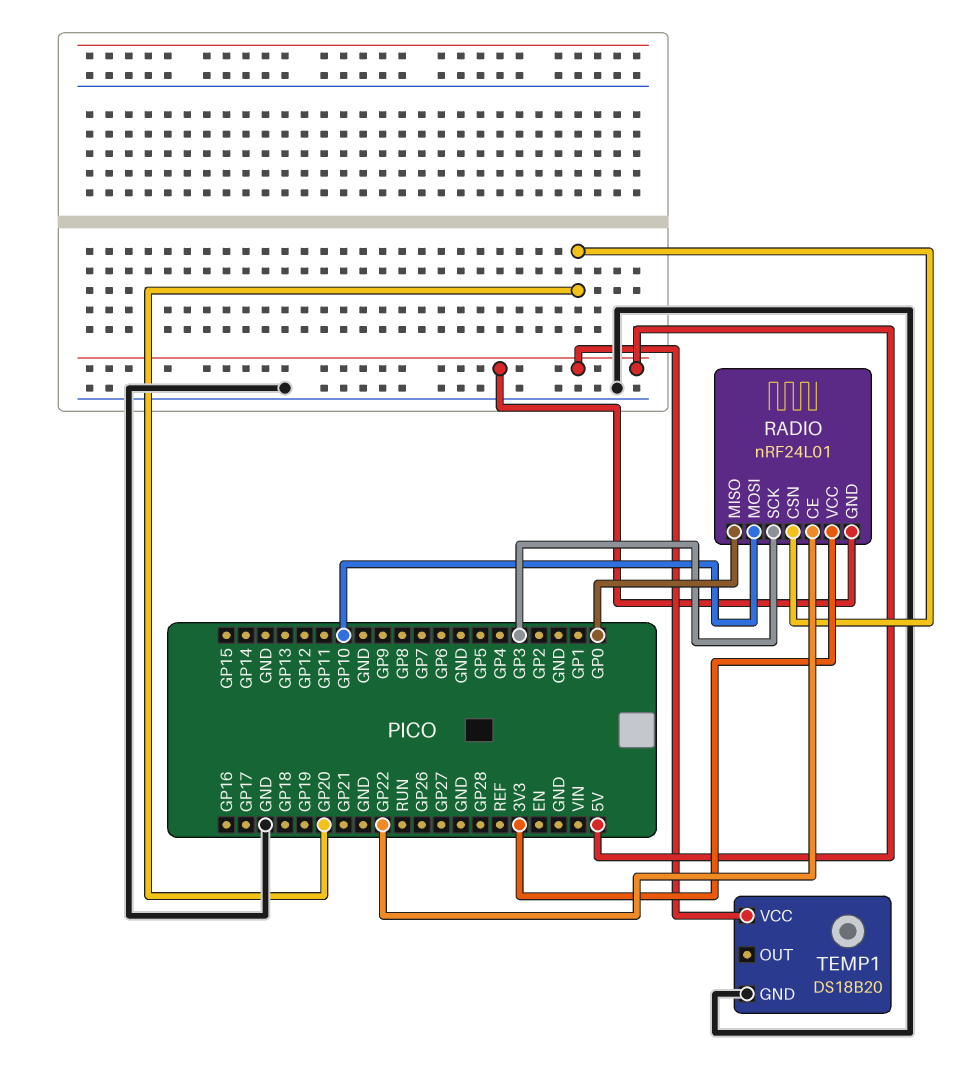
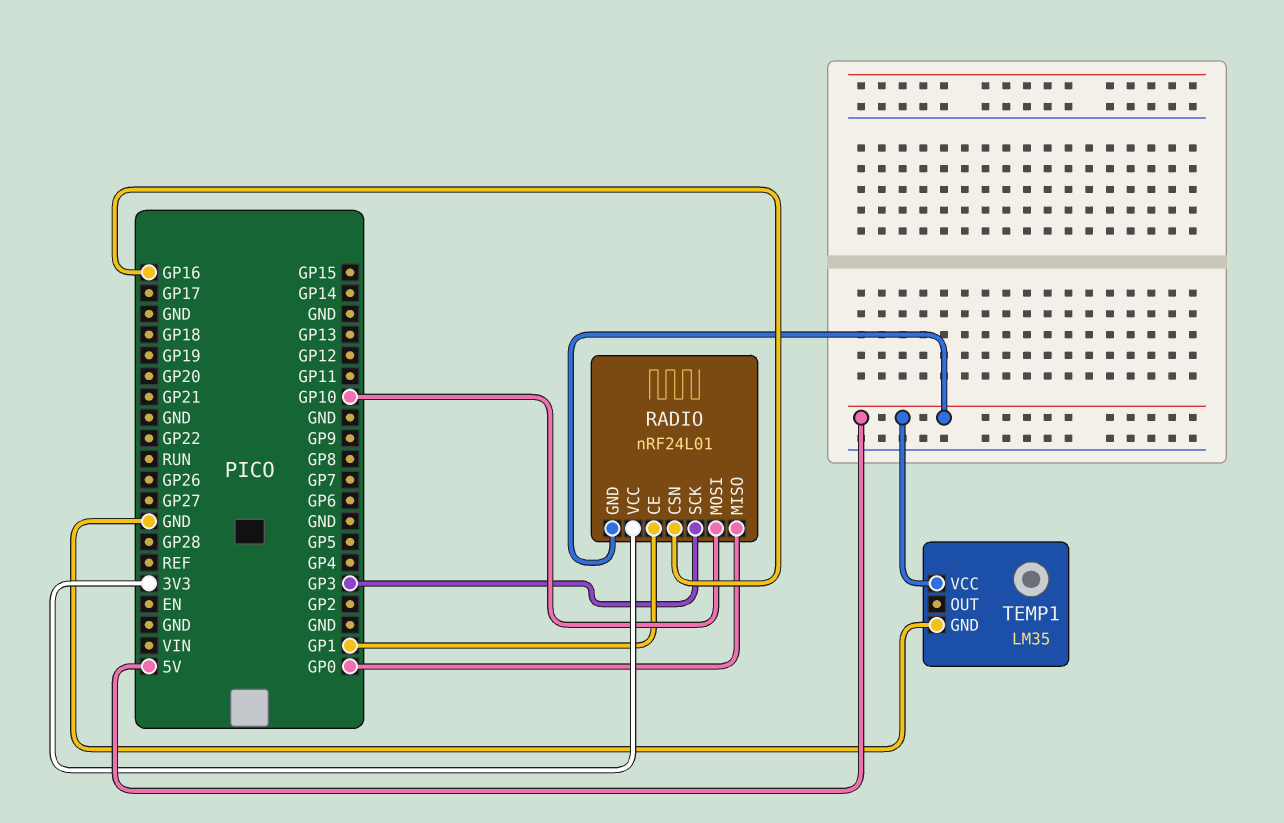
RADIO pin CE: GP22 -> GP1
RADIO pin CSN: GP20 -> GP16
TEMP1: DS18B20 -> LM35

